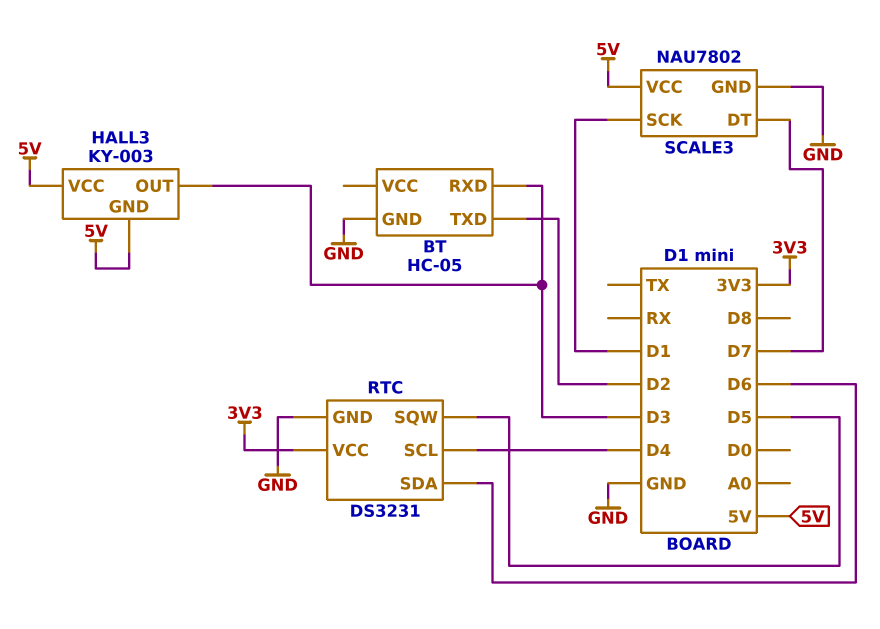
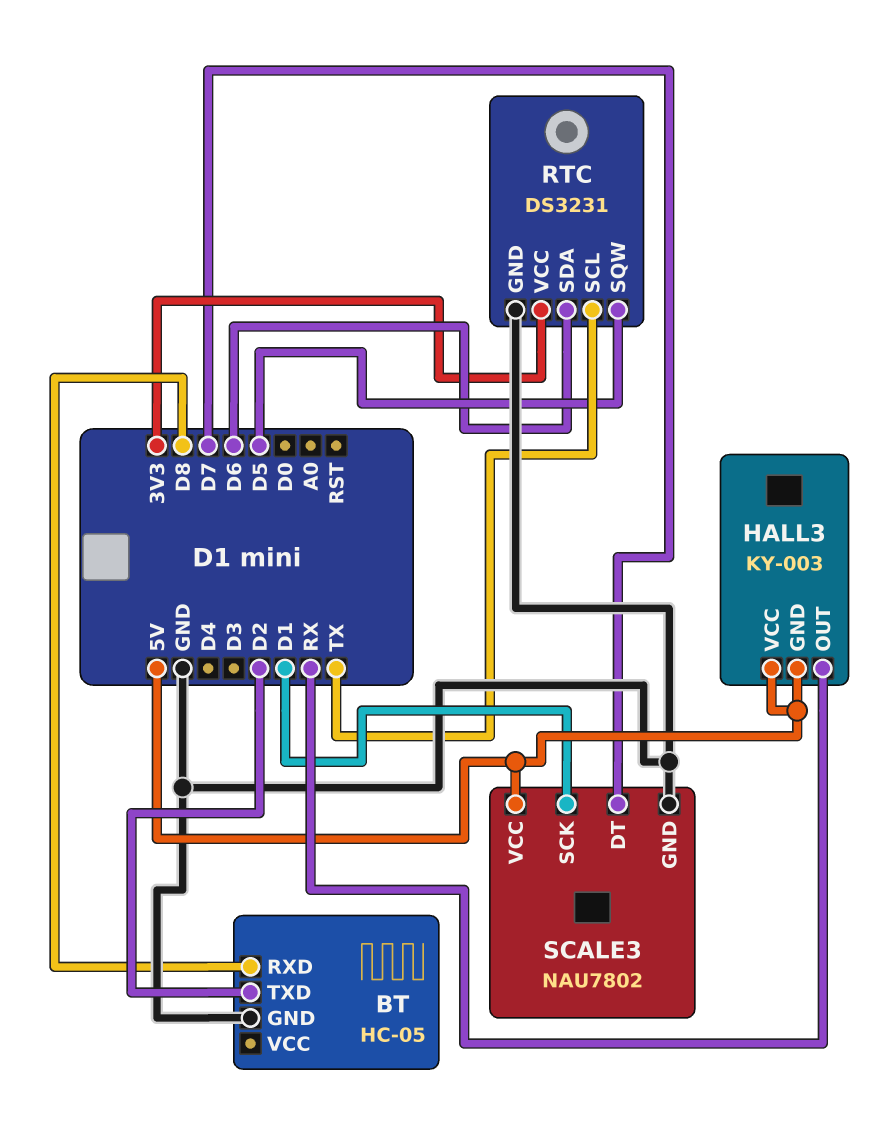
BT pin RXD: D3 -> D8
HALL3 pin OUT: D3 -> RX
RTC pin SCL: D4 -> TX

